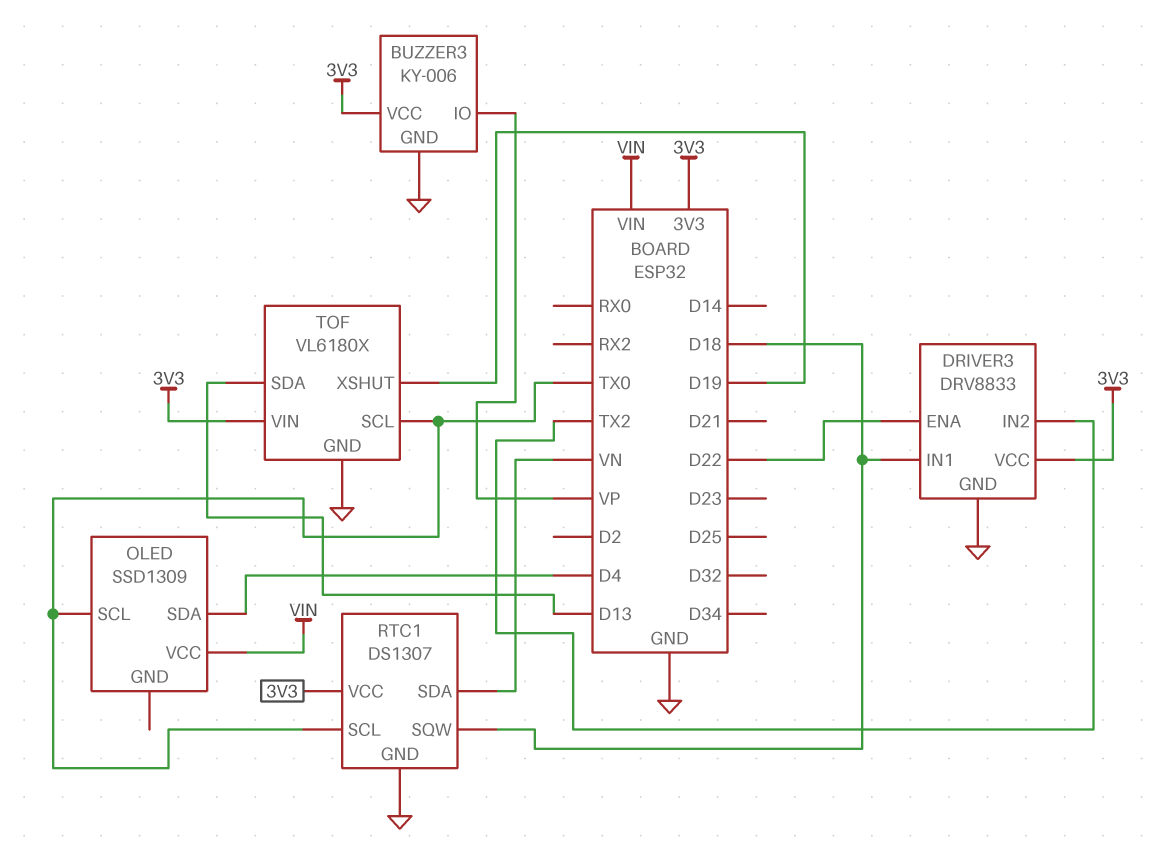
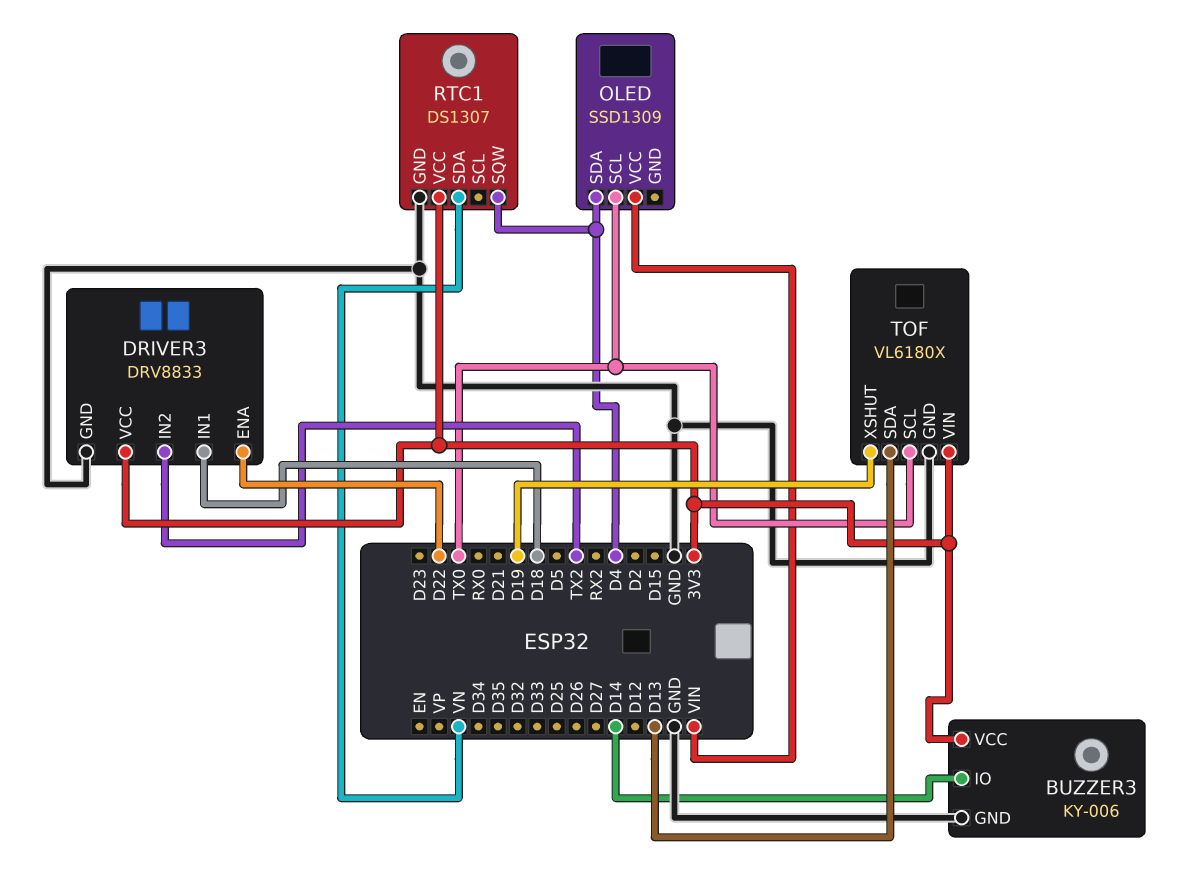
BUZZER3 pin IO: VP -> D14
RTC1 pin SCL: TX0 -> none
RTC1 pin SQW: D18 -> D4

